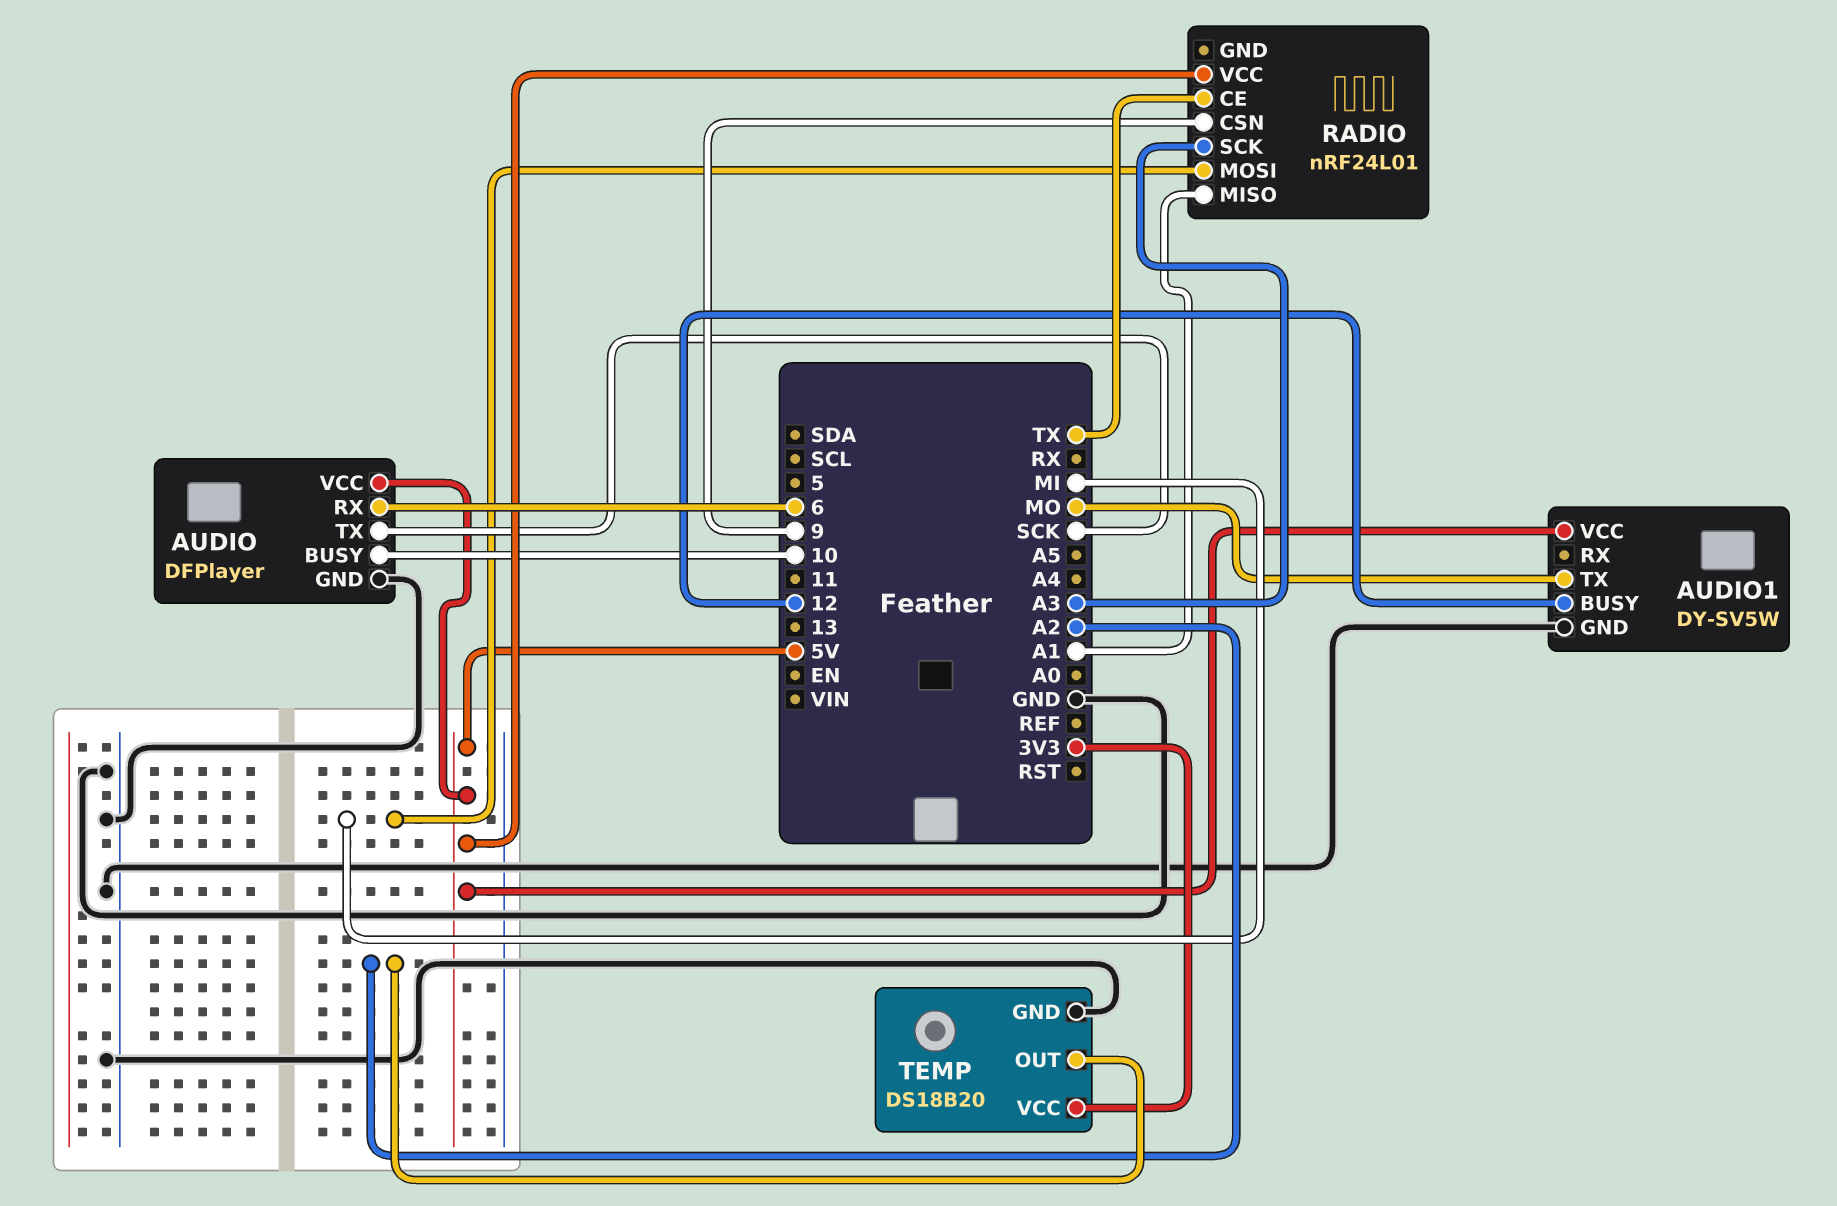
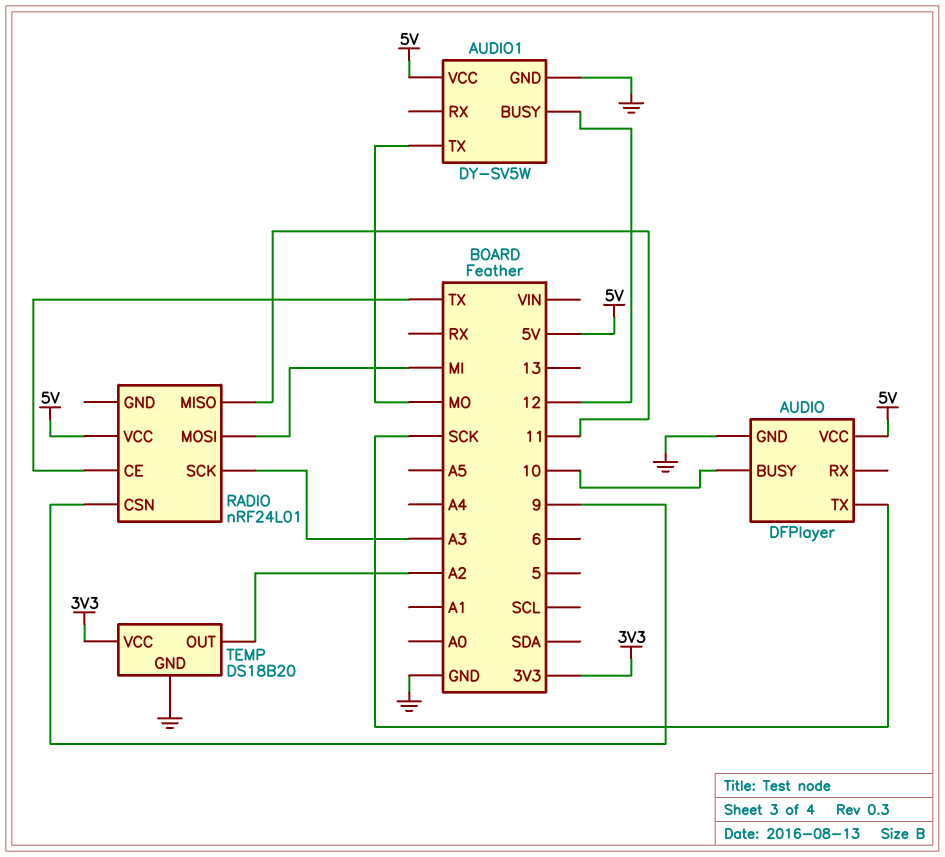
AUDIO pin RX: 6 -> none
RADIO pin MISO: A1 -> 11

